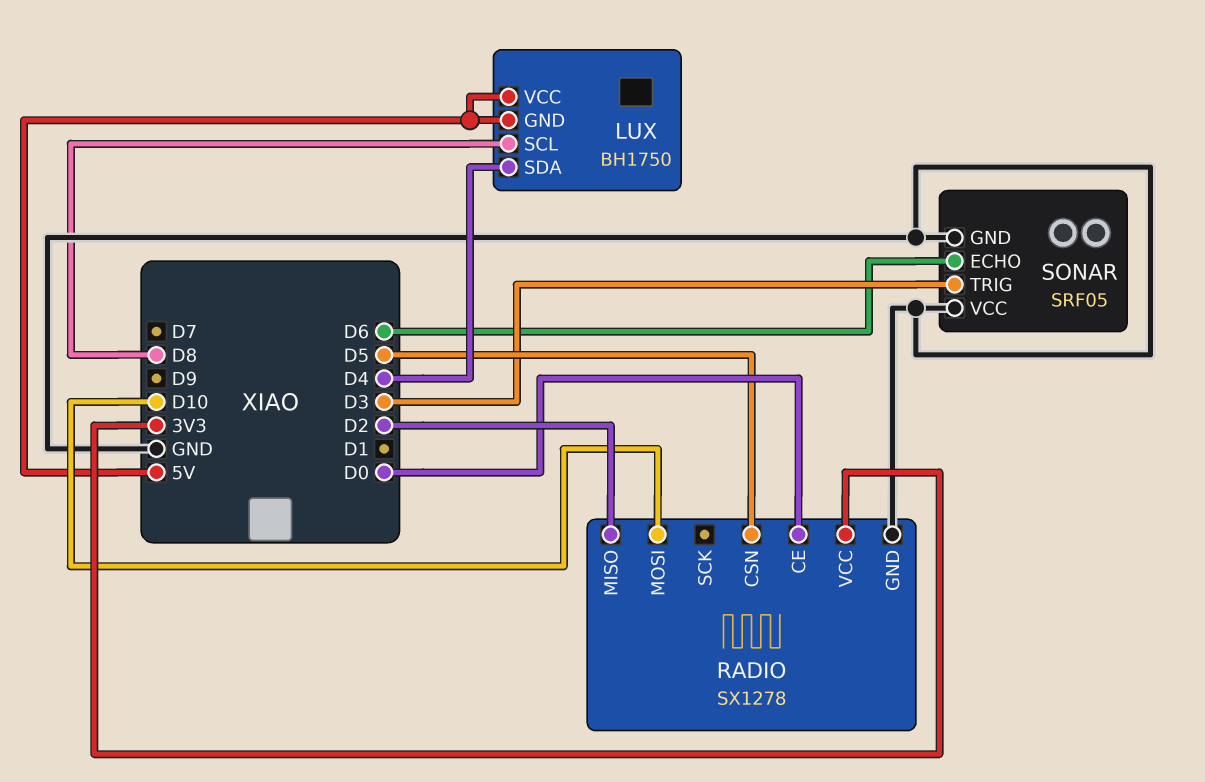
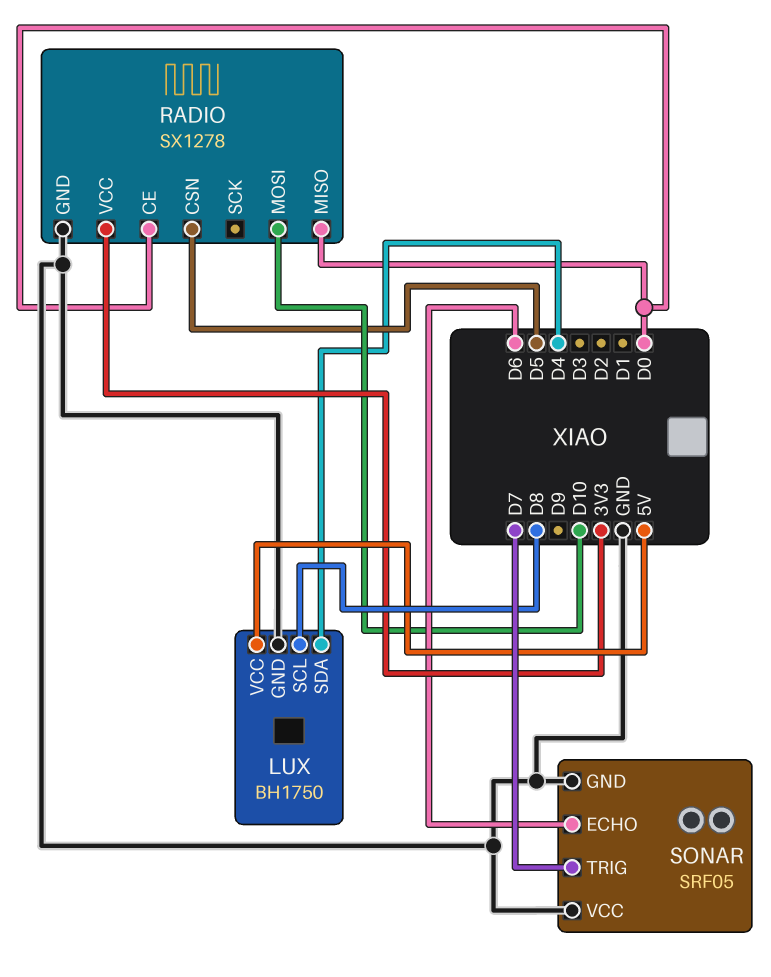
LUX pin GND: 5V -> GND
RADIO pin MISO: D2 -> D0
SONAR pin TRIG: D3 -> D7

